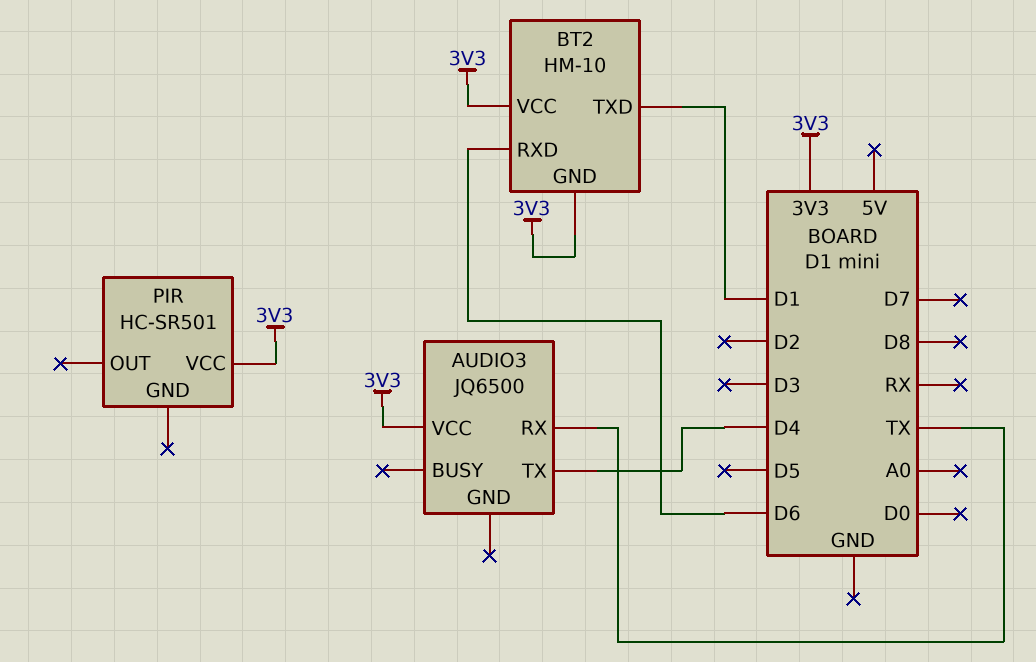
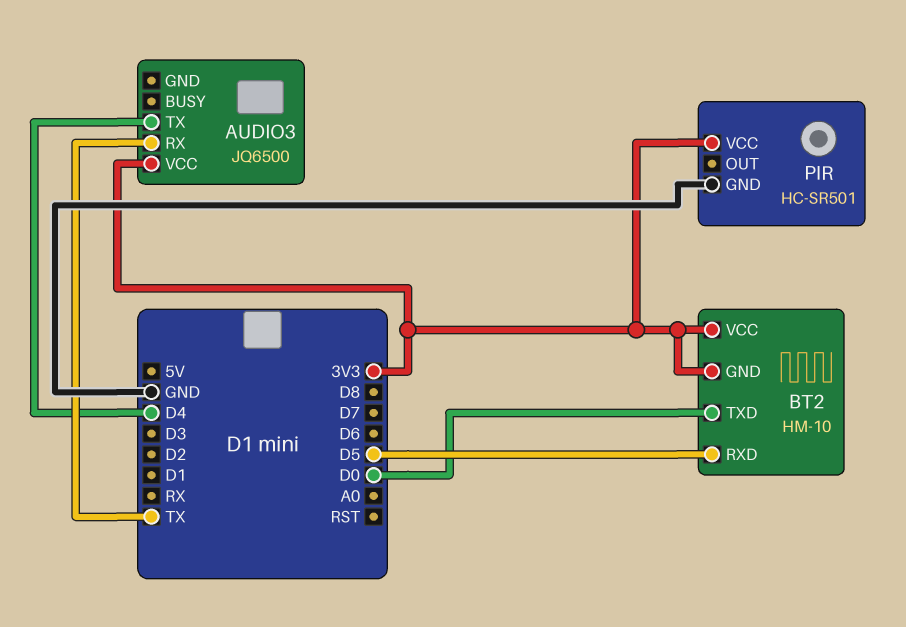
BT2 pin RXD: D6 -> D5
BT2 pin TXD: D1 -> D0
PIR pin GND: none -> GND

